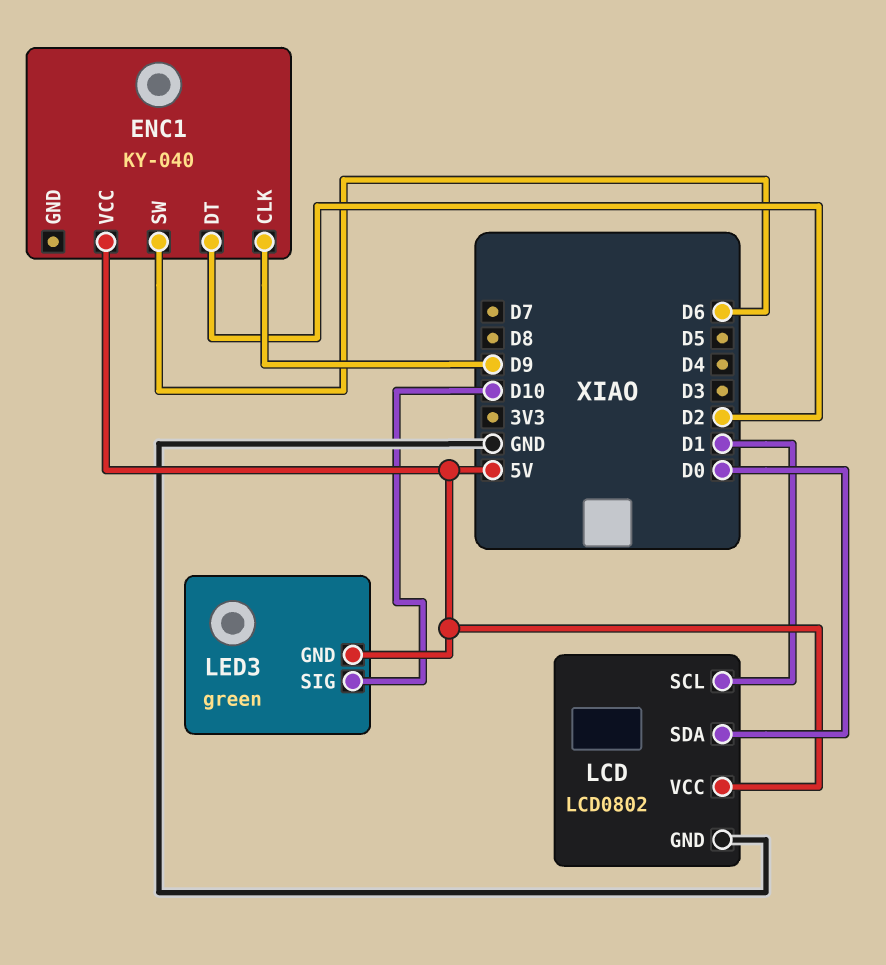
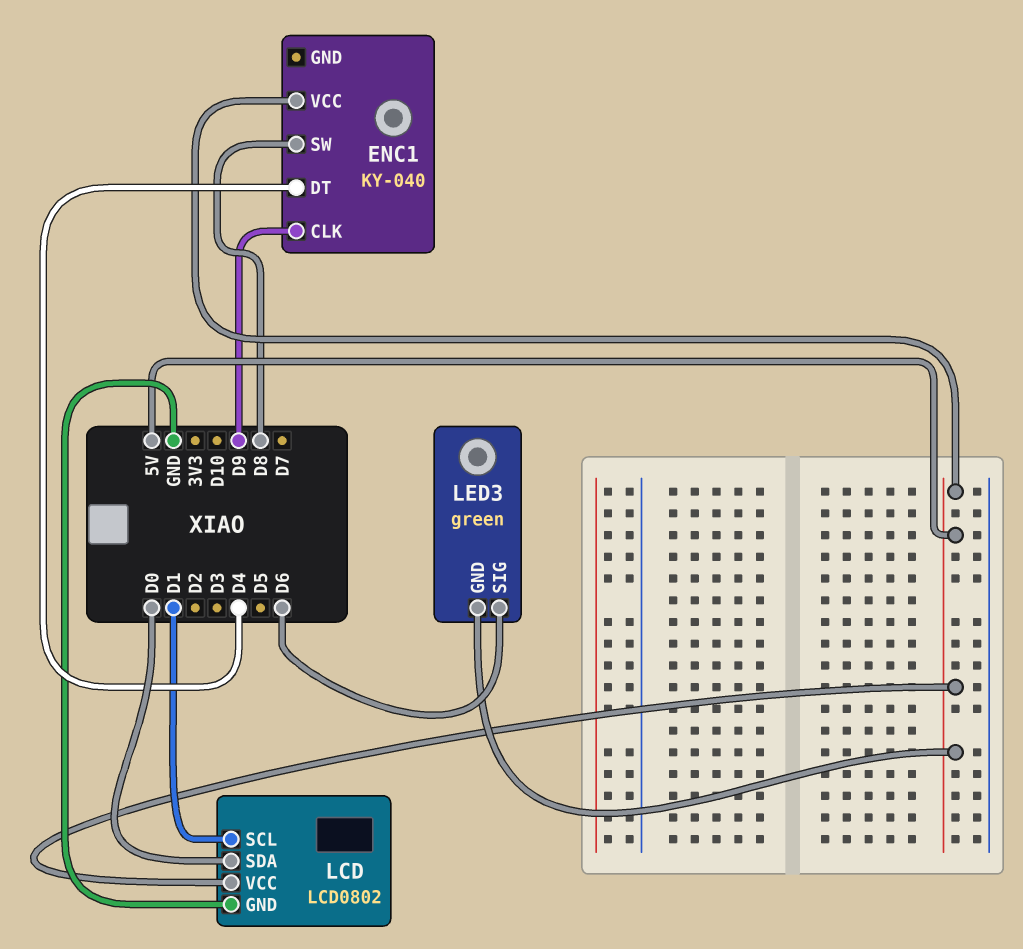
ENC1 pin DT: D2 -> D4
ENC1 pin SW: D6 -> D8
LED3 pin SIG: D10 -> D6

